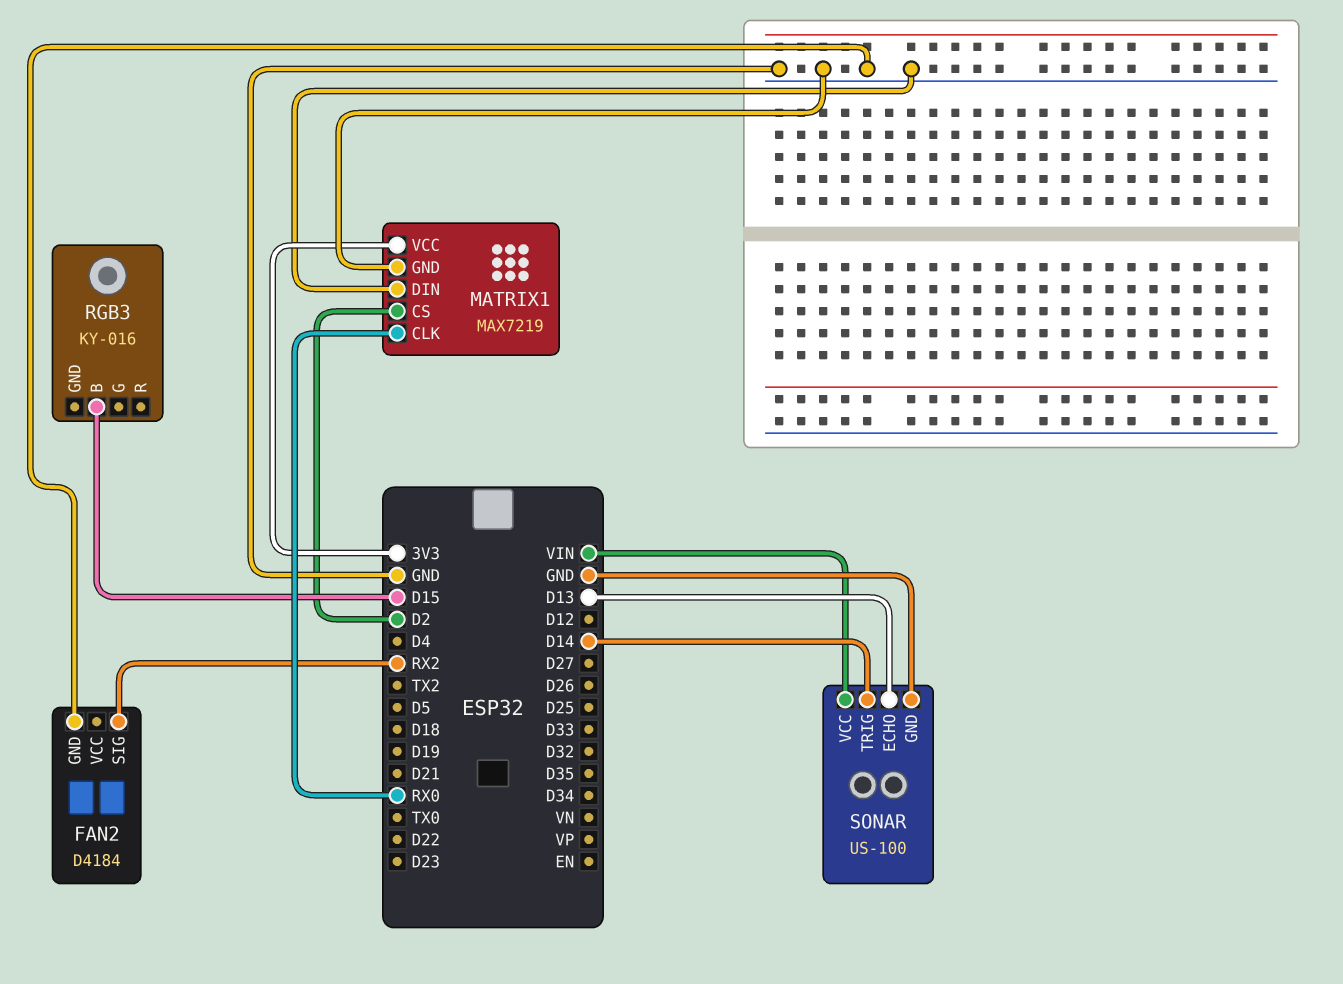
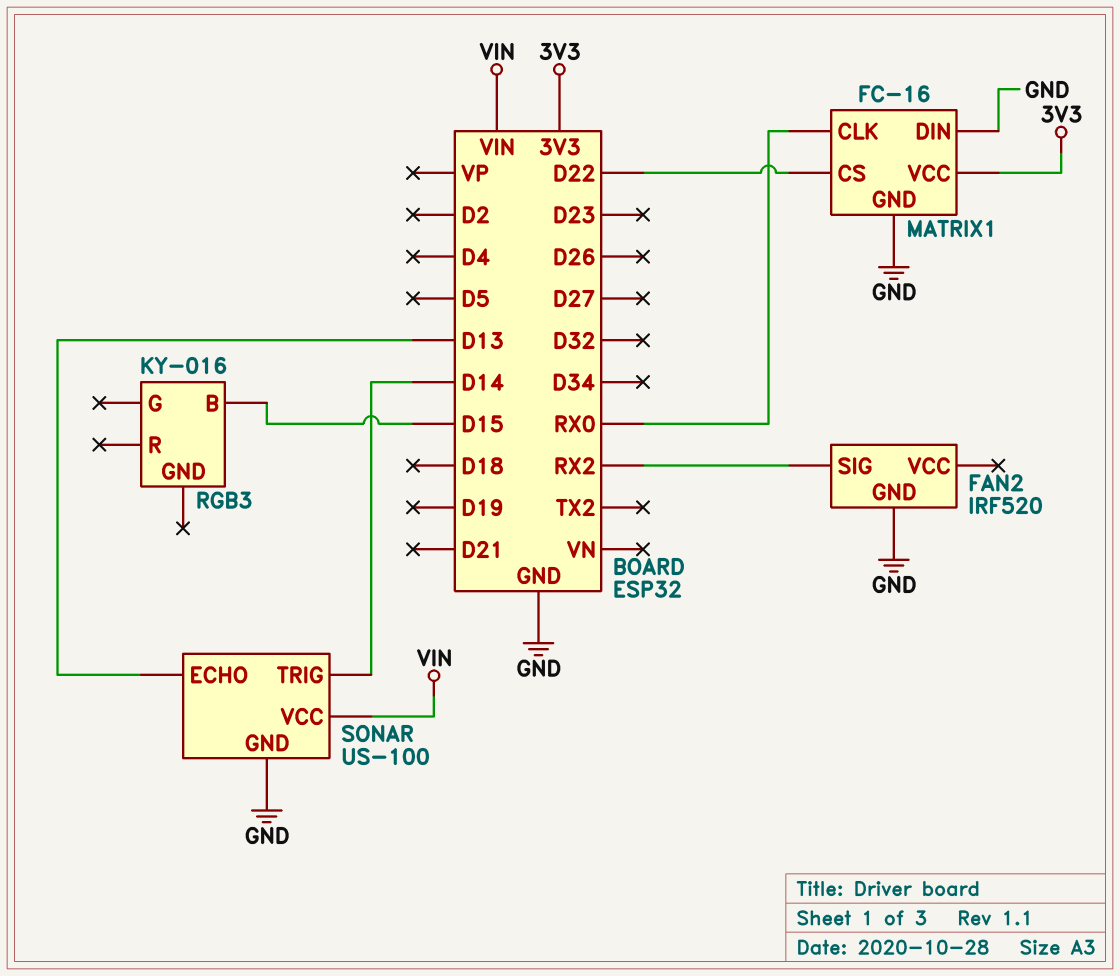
FAN2: D4184 -> IRF520
MATRIX1: MAX7219 -> FC-16
MATRIX1 pin CS: D2 -> D22

